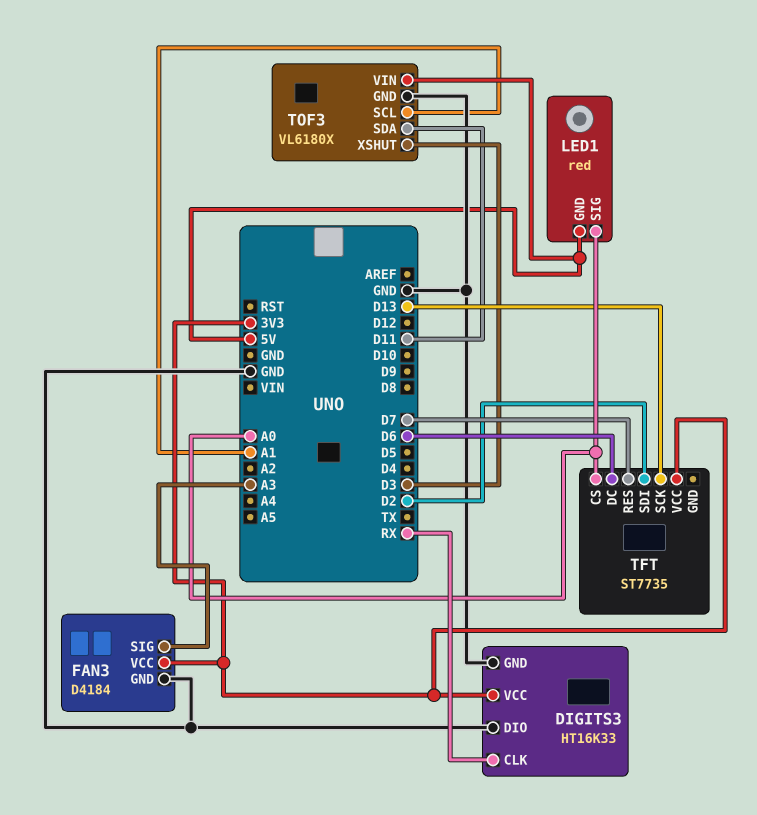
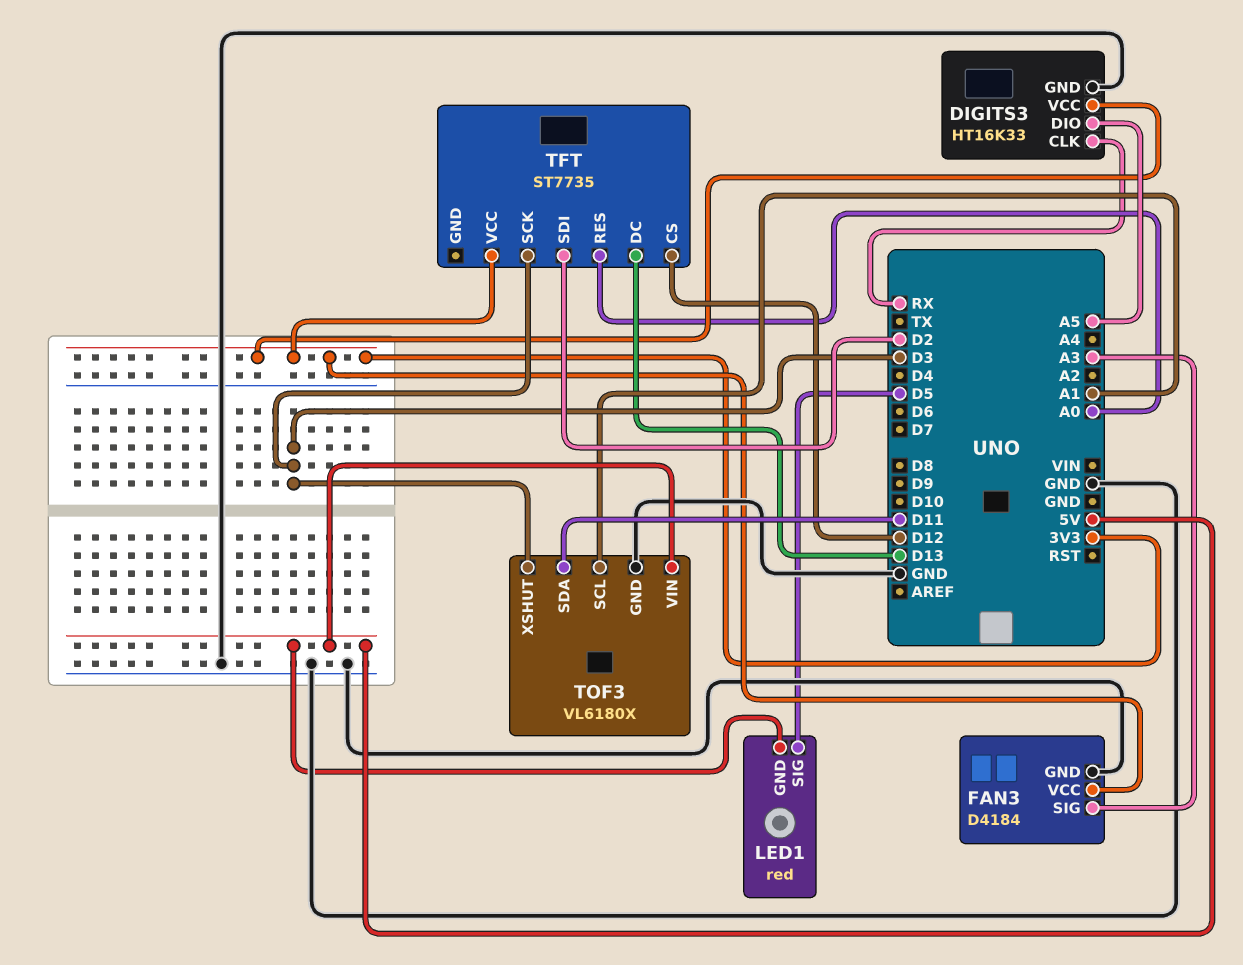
DIGITS3 pin DIO: GND -> A5
LED1 pin SIG: A0 -> D5
TFT pin CS: A0 -> D12
TFT pin DC: D6 -> D13
TFT pin RES: D7 -> A0
TFT pin SCK: D13 -> D3

